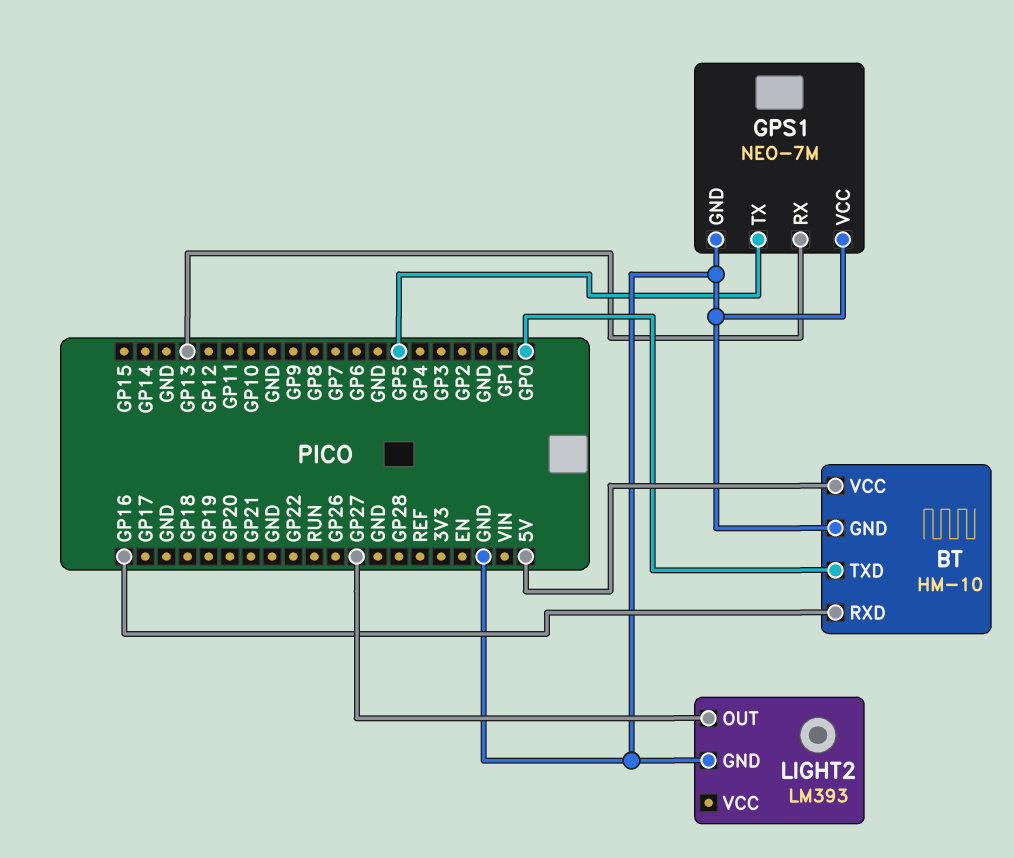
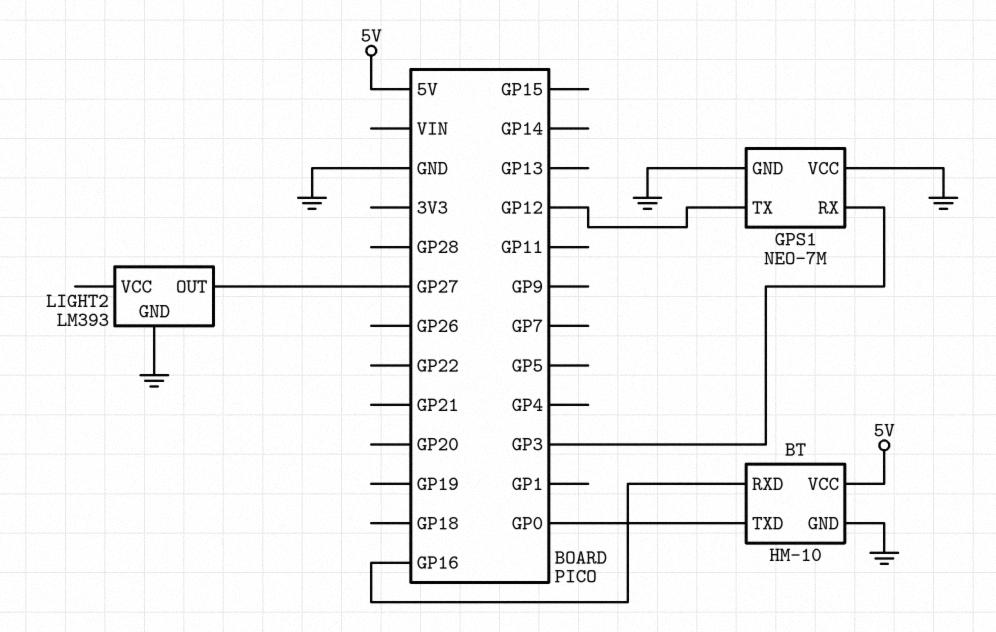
GPS1 pin RX: GP13 -> GP3
GPS1 pin TX: GP5 -> GP12

